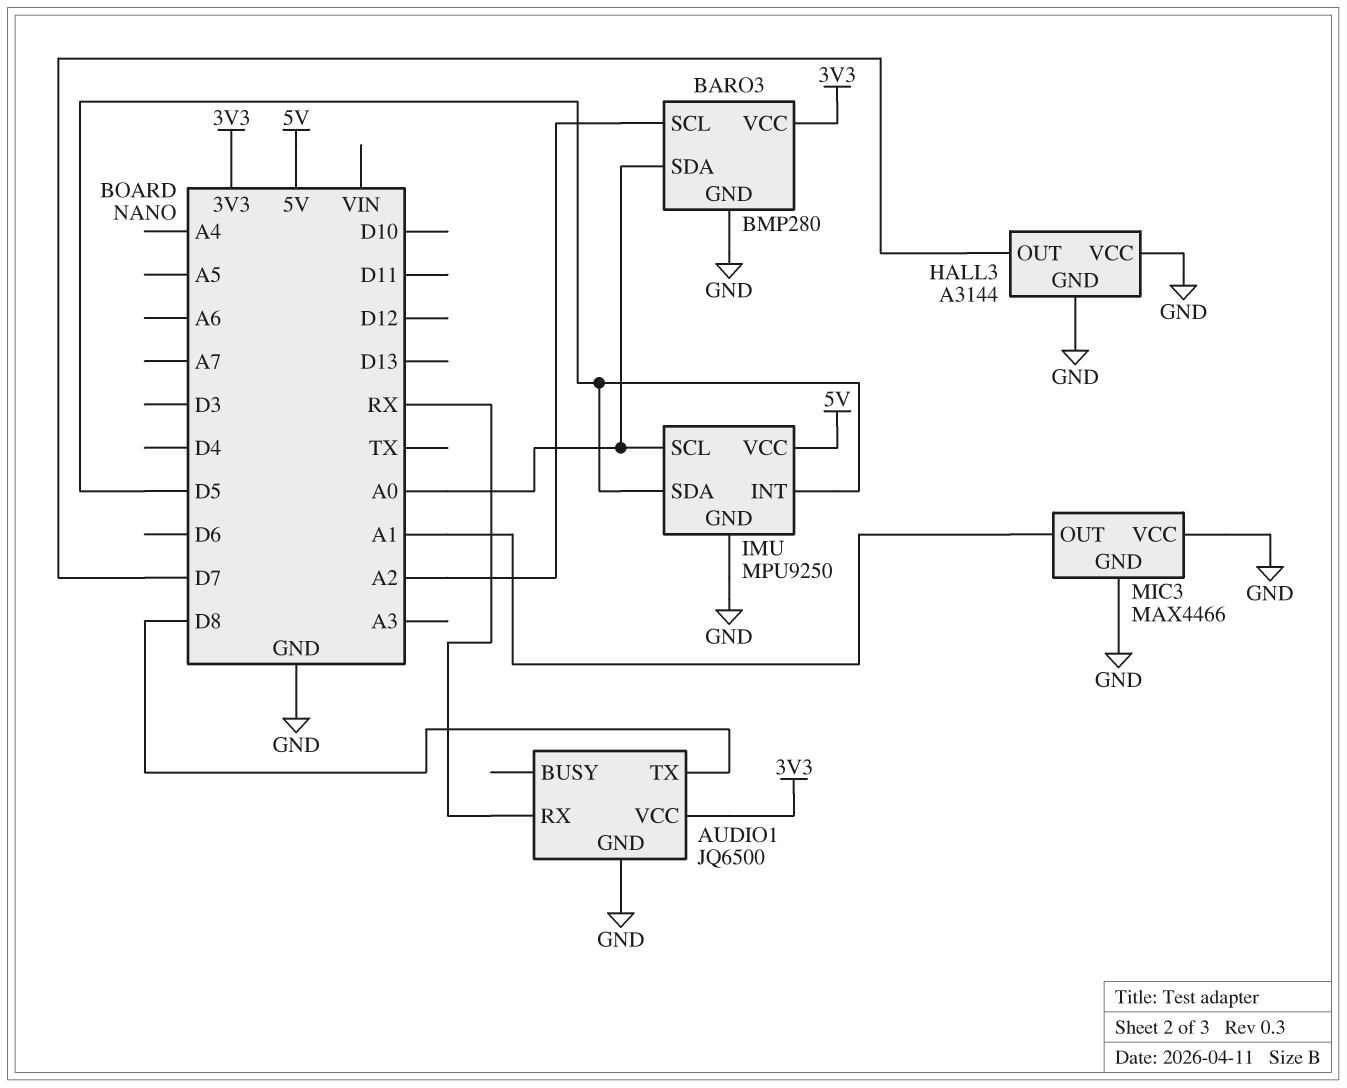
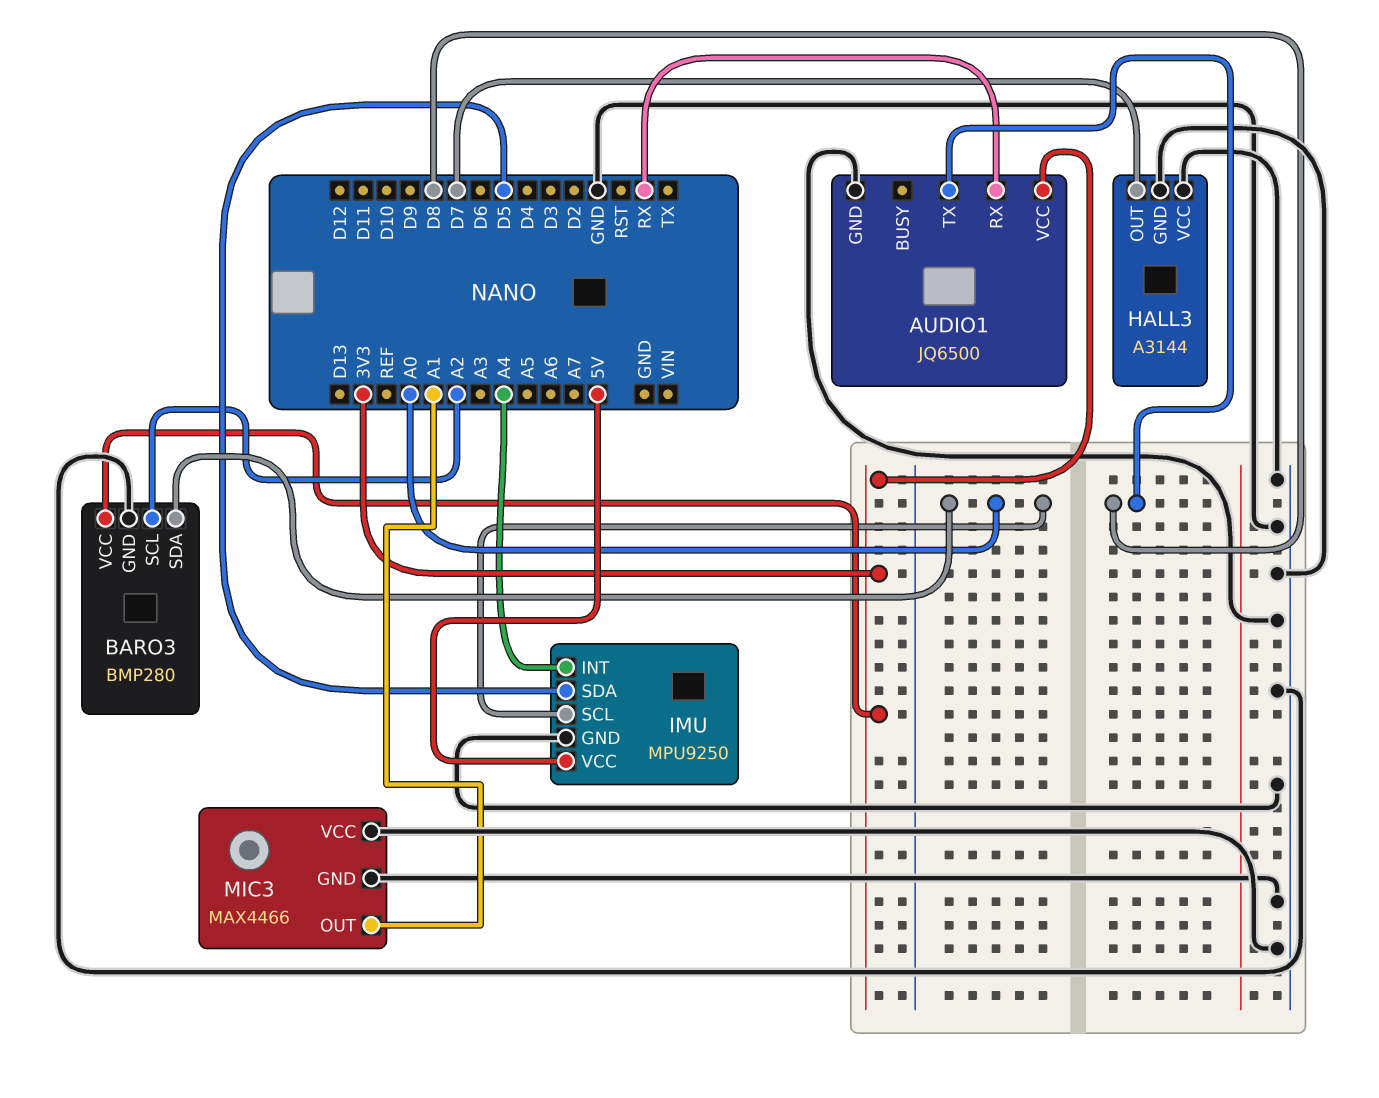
IMU pin INT: D5 -> A4

